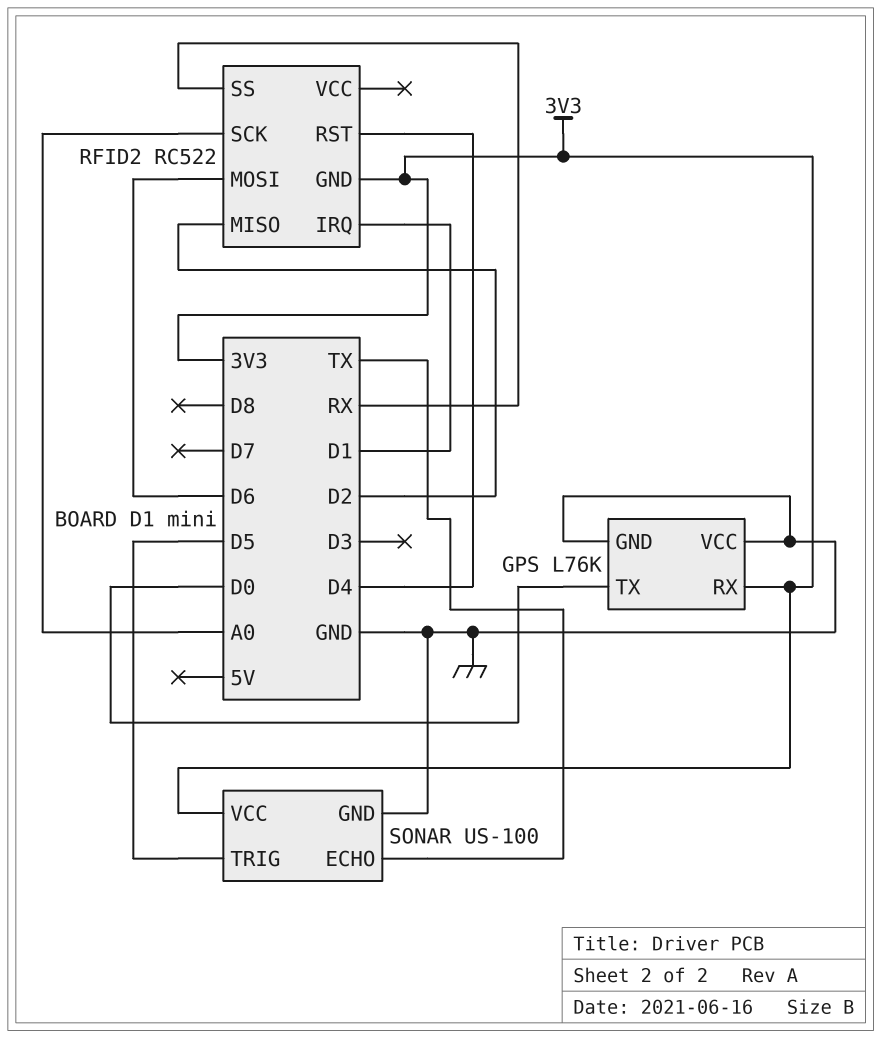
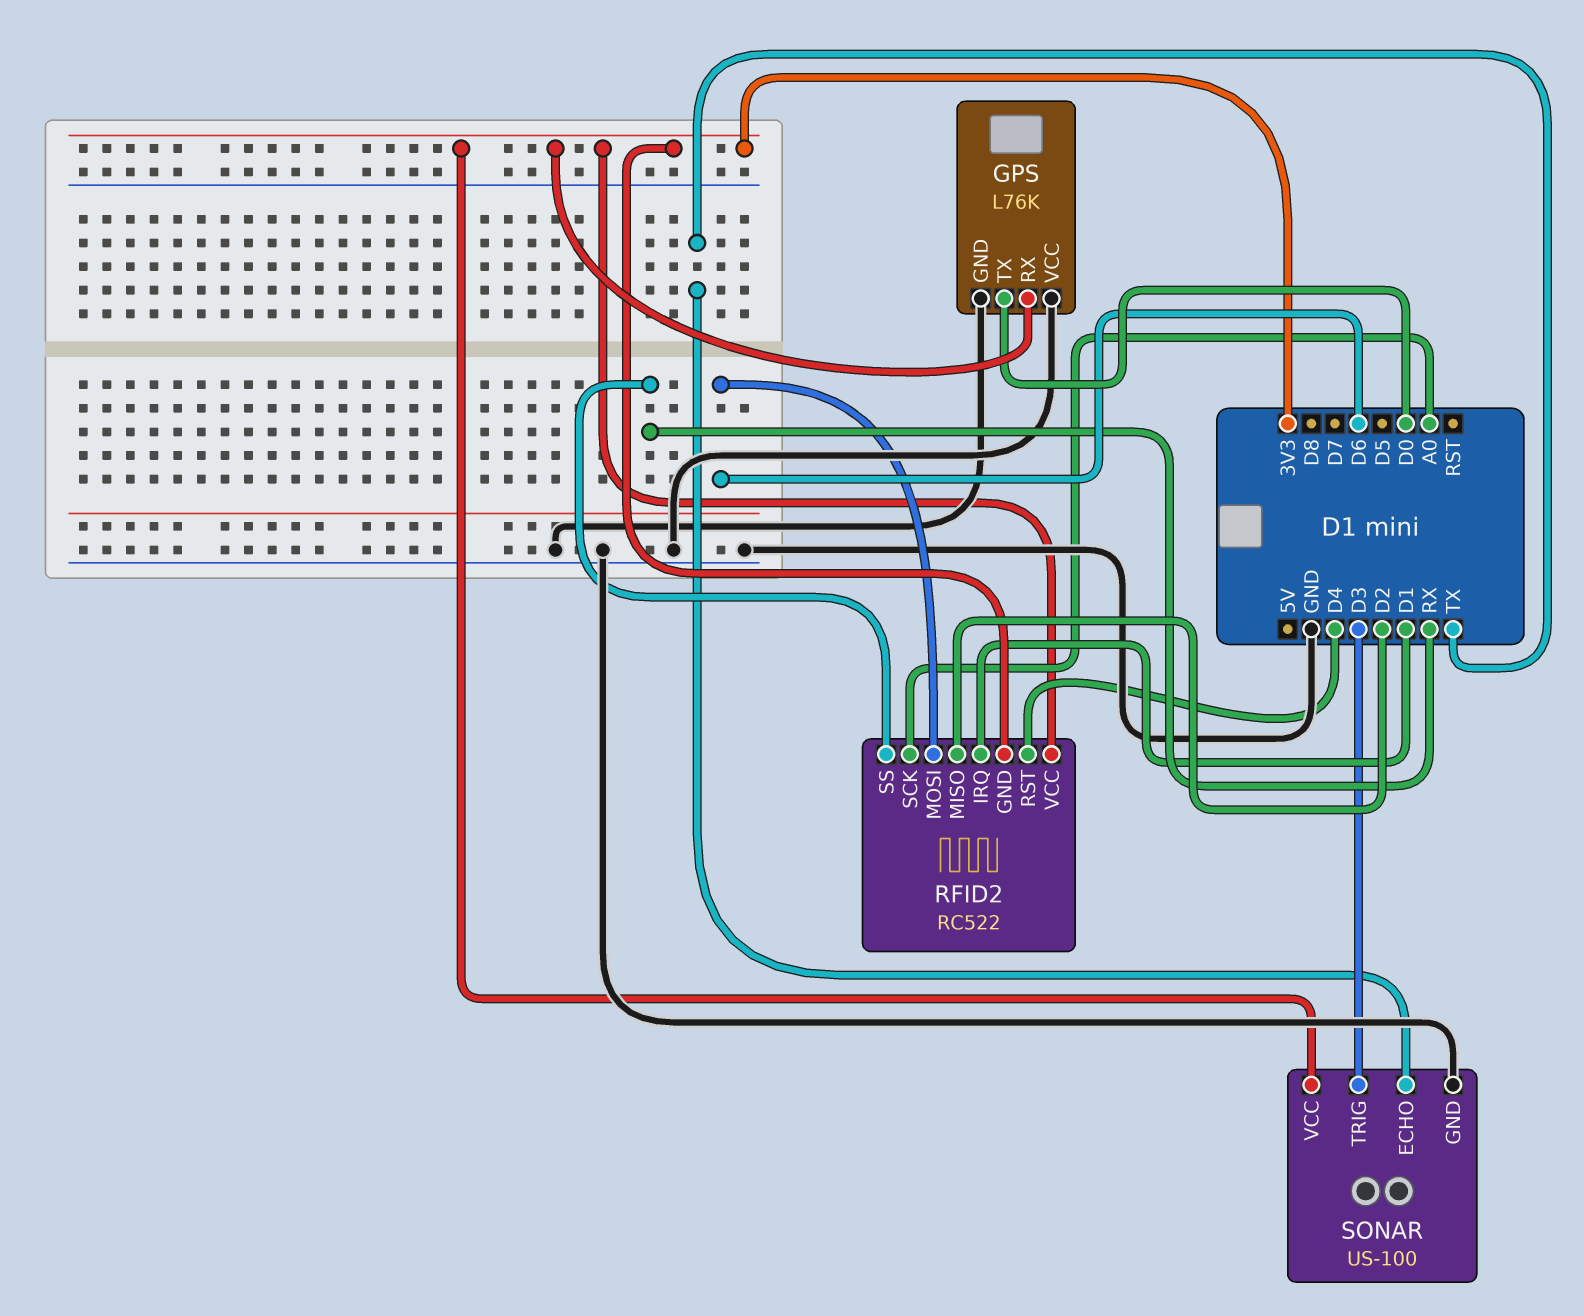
RFID2 pin VCC: none -> 3V3
SONAR pin TRIG: D5 -> D3

